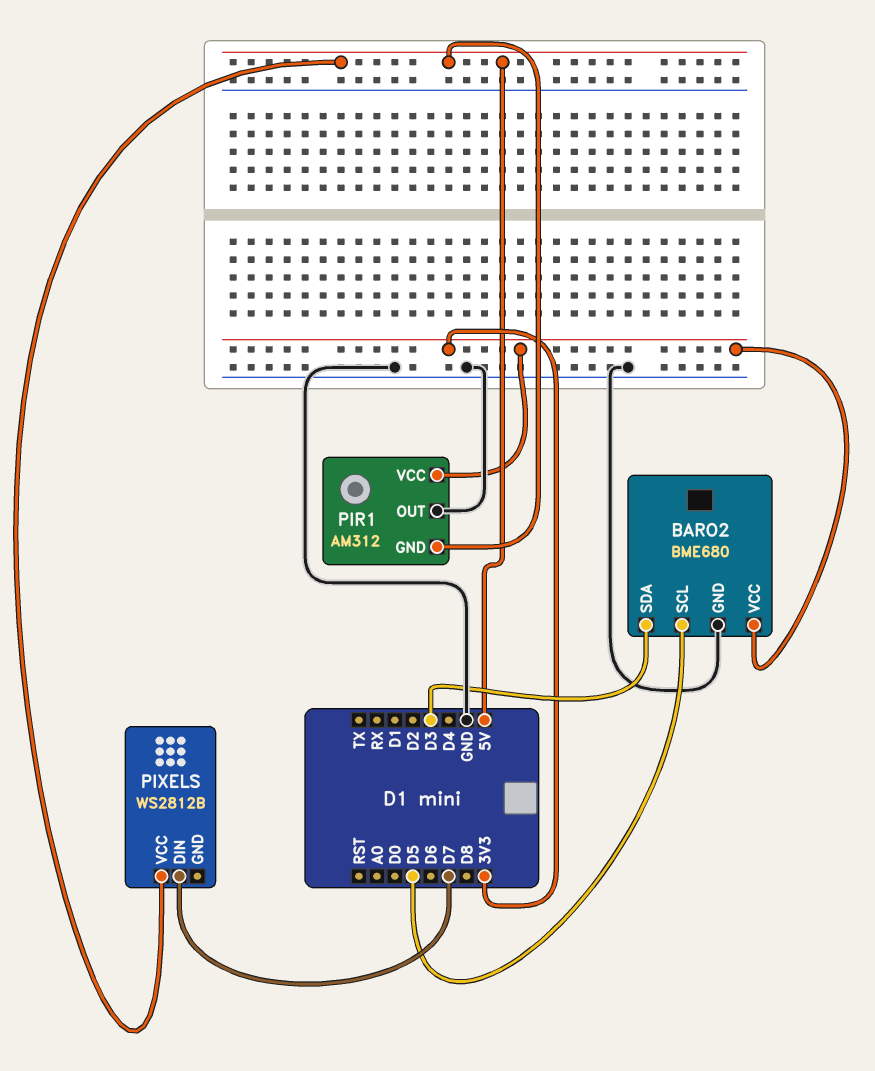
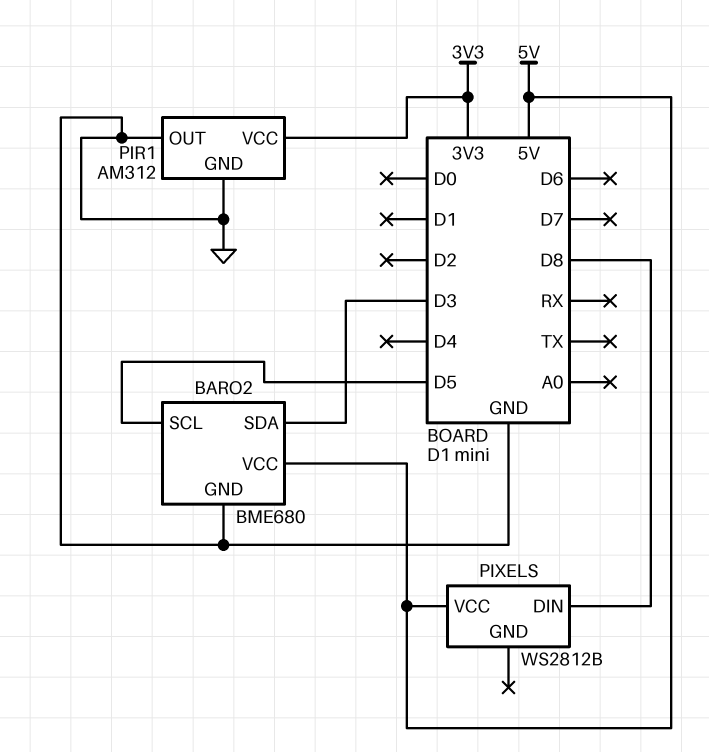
BARO2 pin VCC: 3V3 -> 5V
PIR1 pin GND: 5V -> GND
PIXELS pin DIN: D7 -> D8

